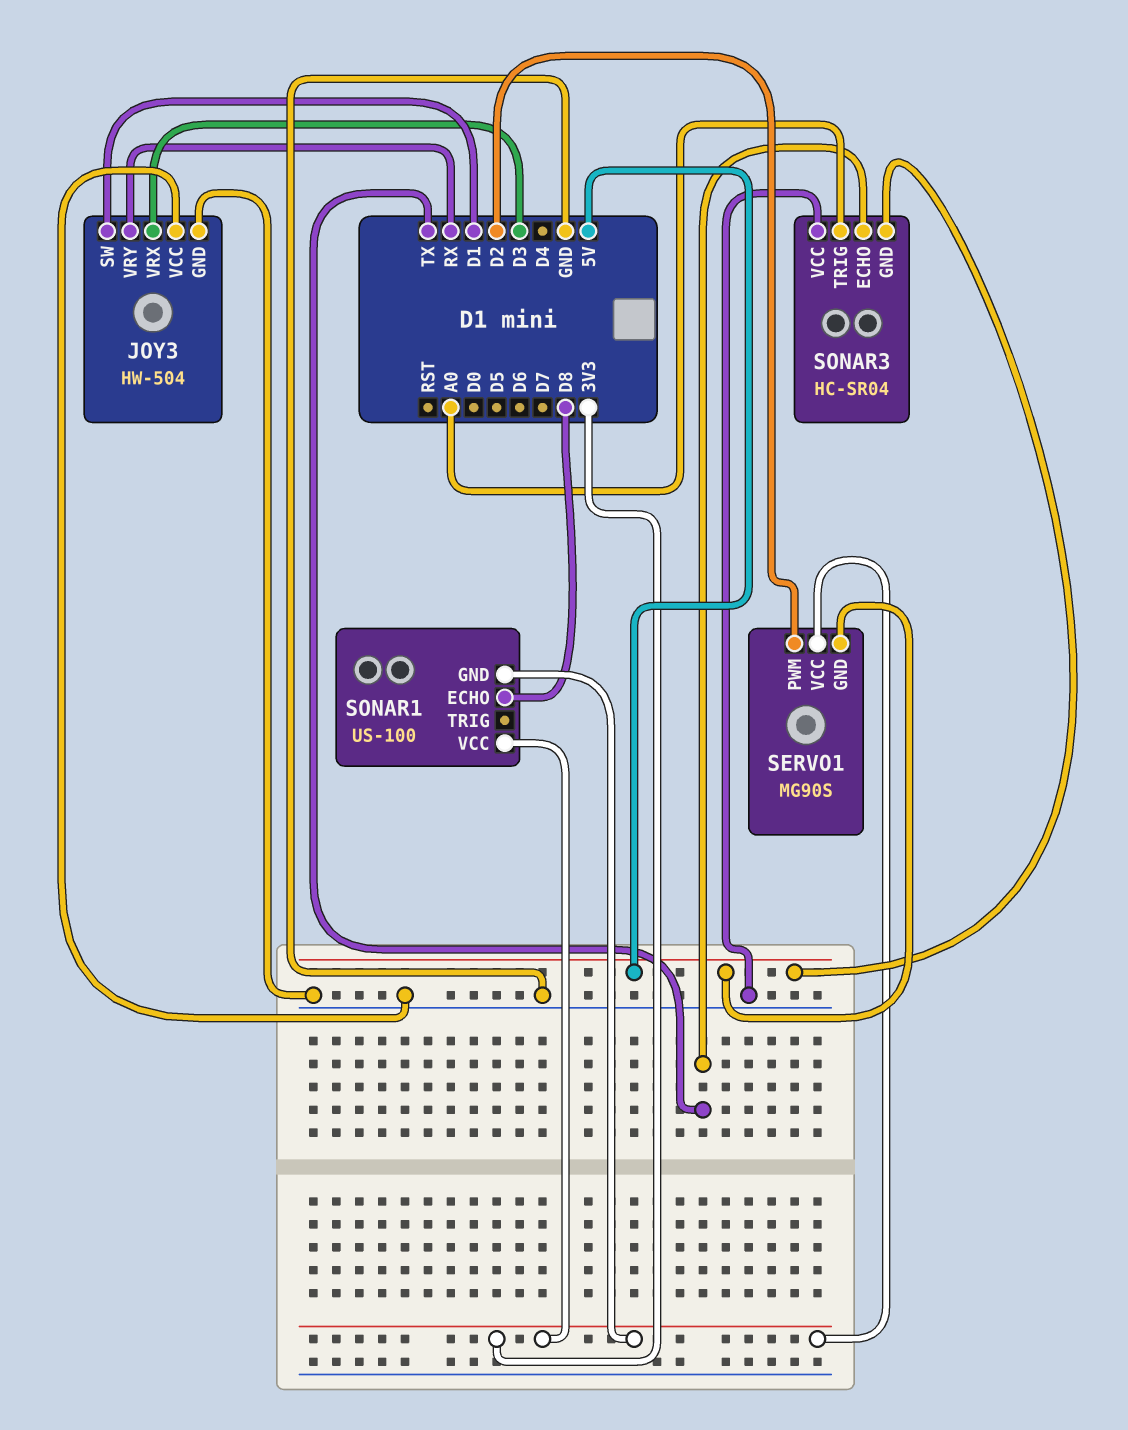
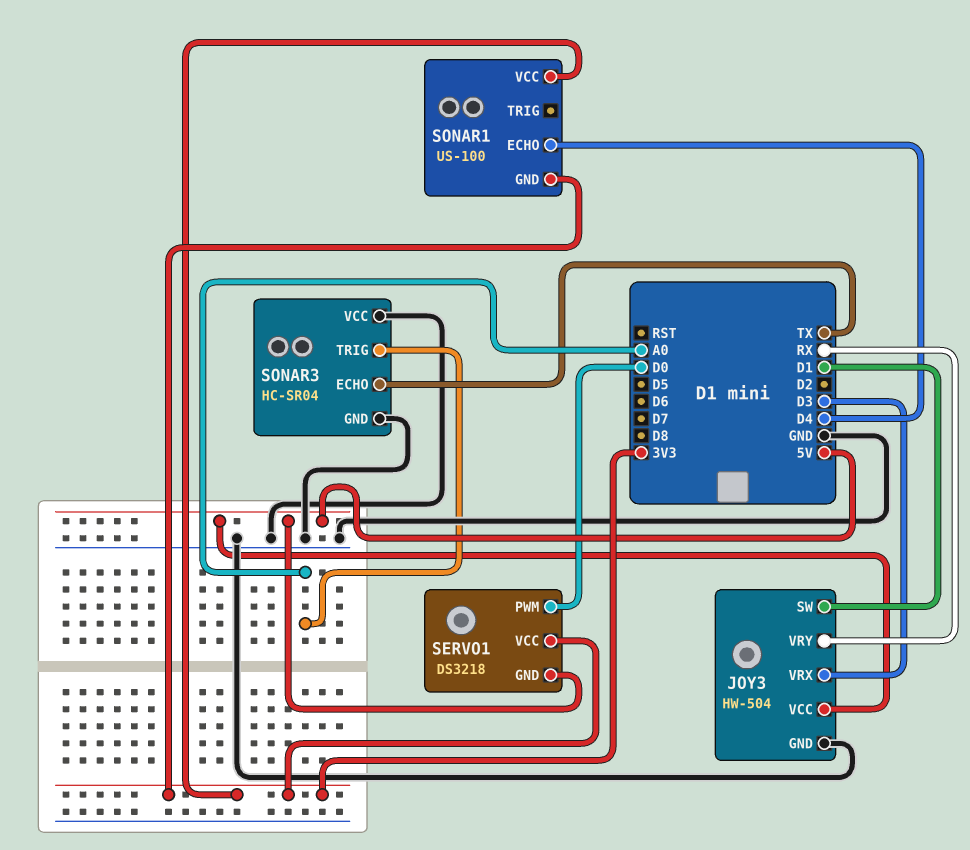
JOY3 pin VCC: GND -> 5V
SERVO1: MG90S -> DS3218
SERVO1 pin PWM: D2 -> D0
SONAR1 pin ECHO: D8 -> D4
SONAR3 pin GND: 5V -> GND

